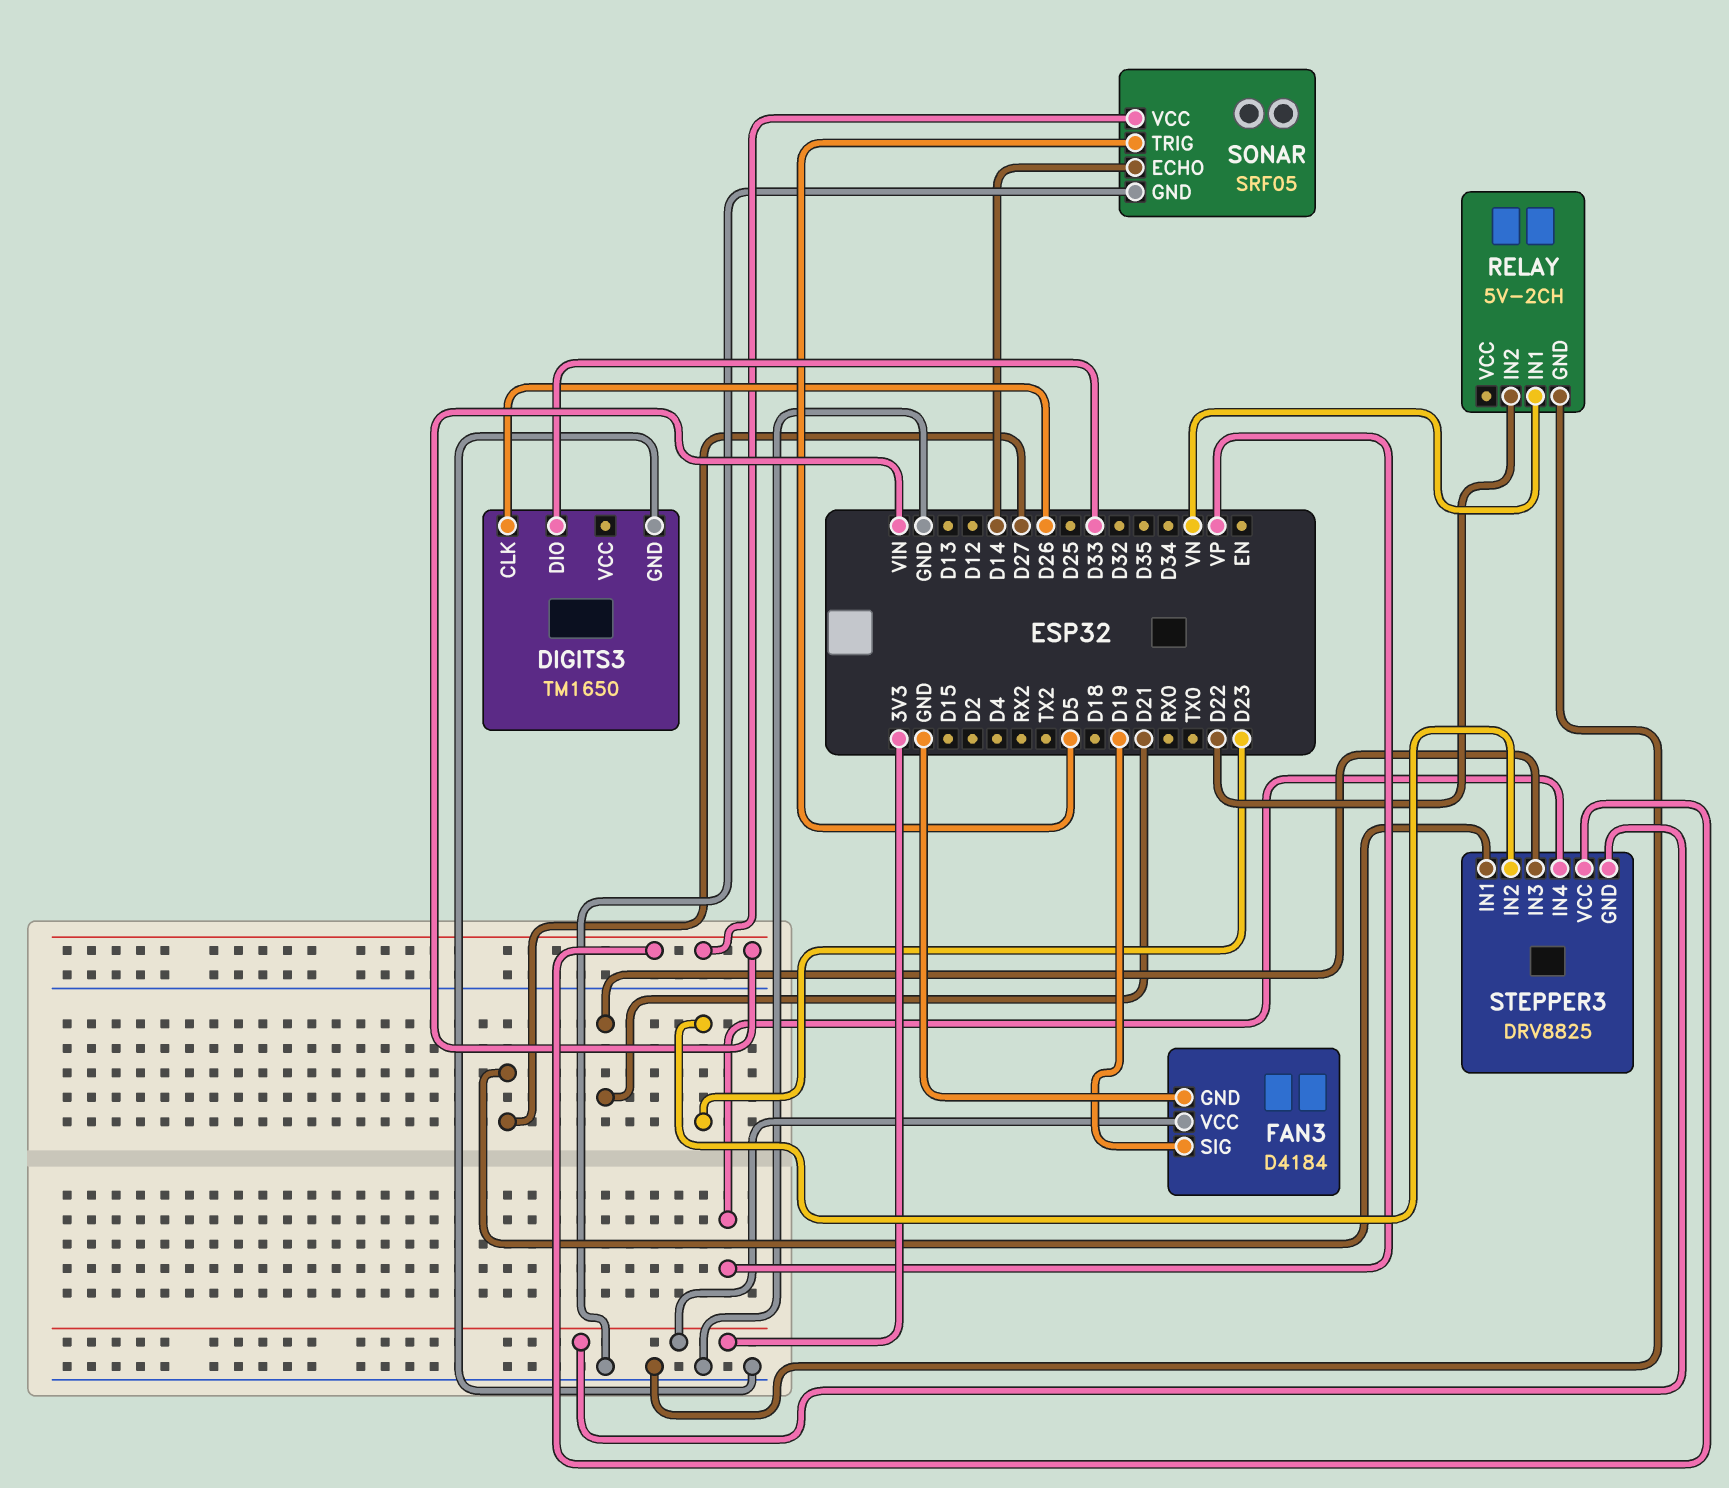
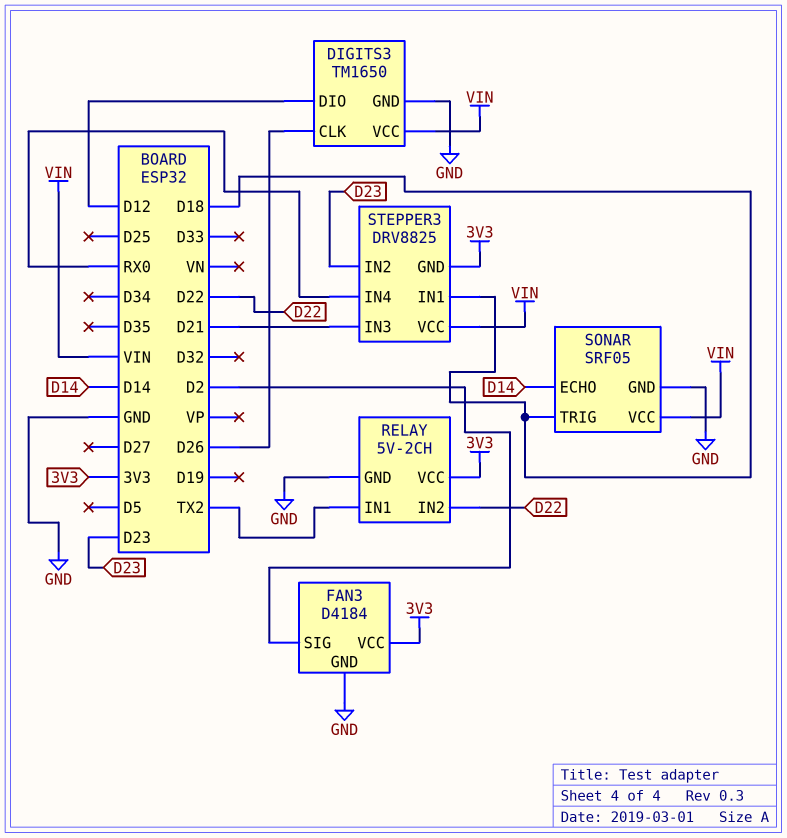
DIGITS3 pin DIO: D33 -> D12
DIGITS3 pin VCC: none -> VIN
FAN3 pin SIG: D19 -> D2
RELAY pin IN1: VN -> TX2
RELAY pin VCC: none -> 3V3
SONAR pin TRIG: D5 -> D18
STEPPER3 pin IN1: D27 -> D18
STEPPER3 pin IN4: VP -> RX0

